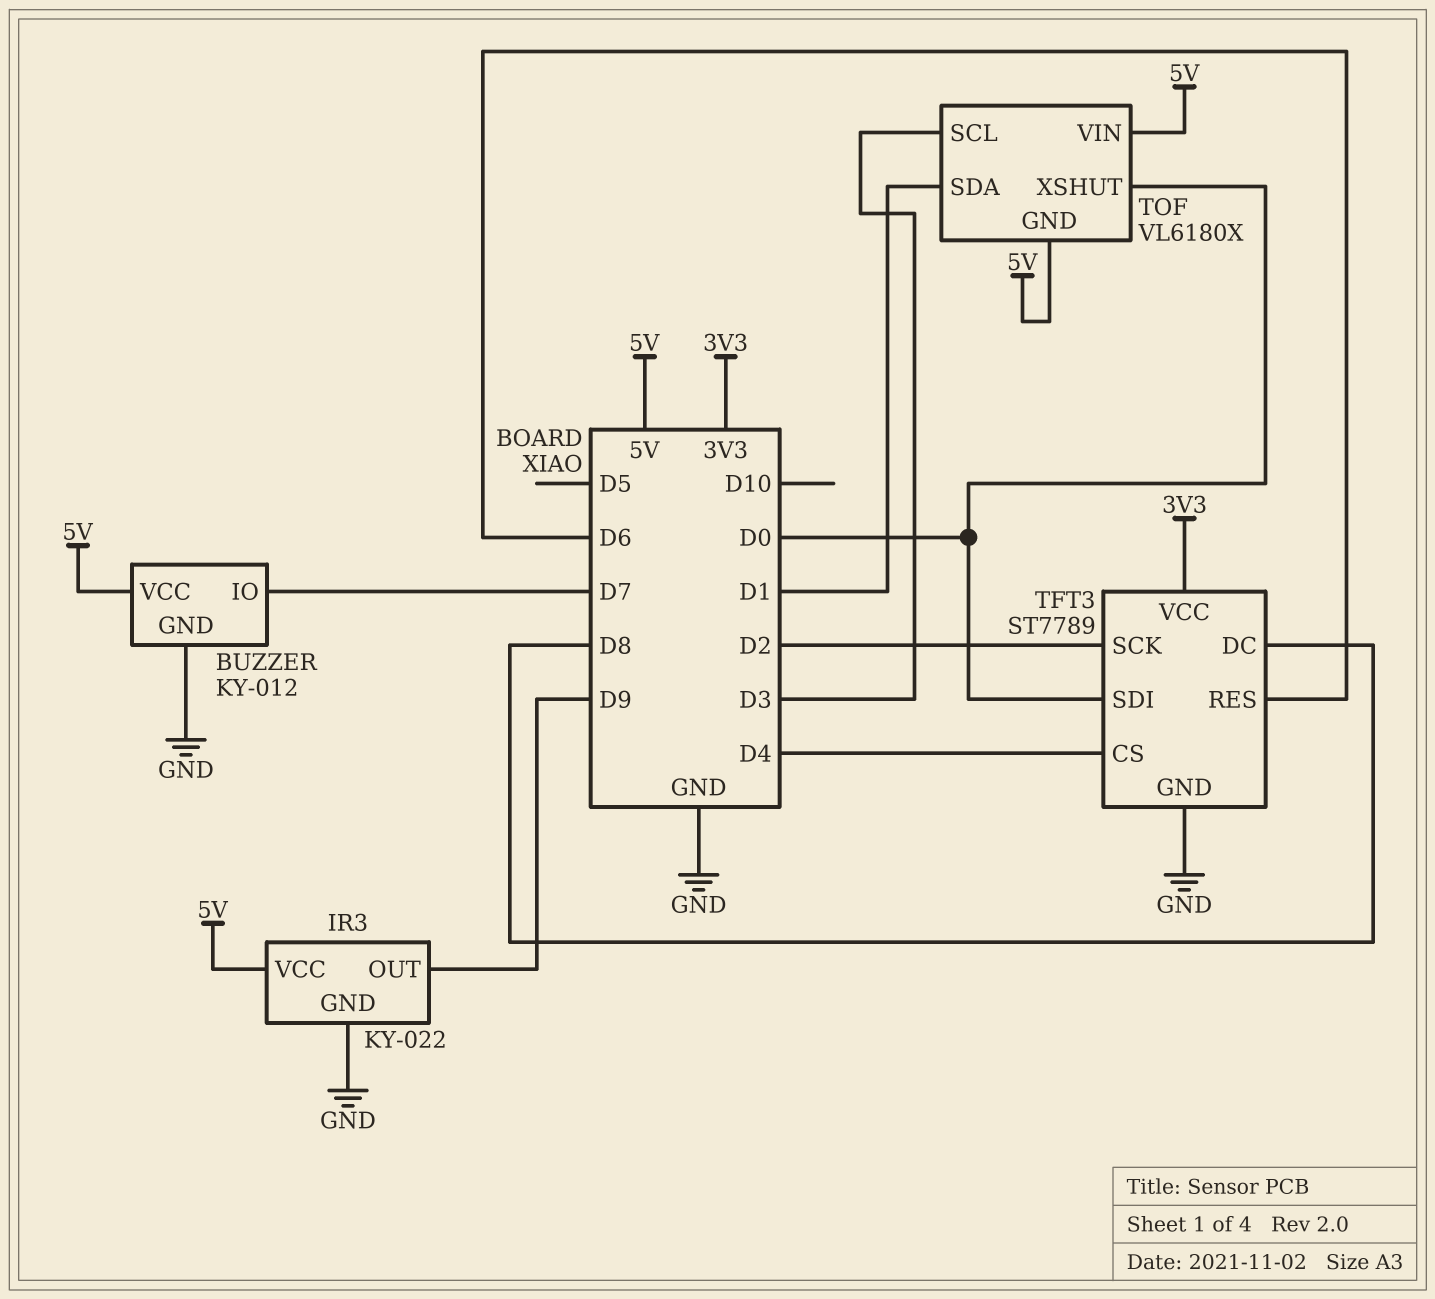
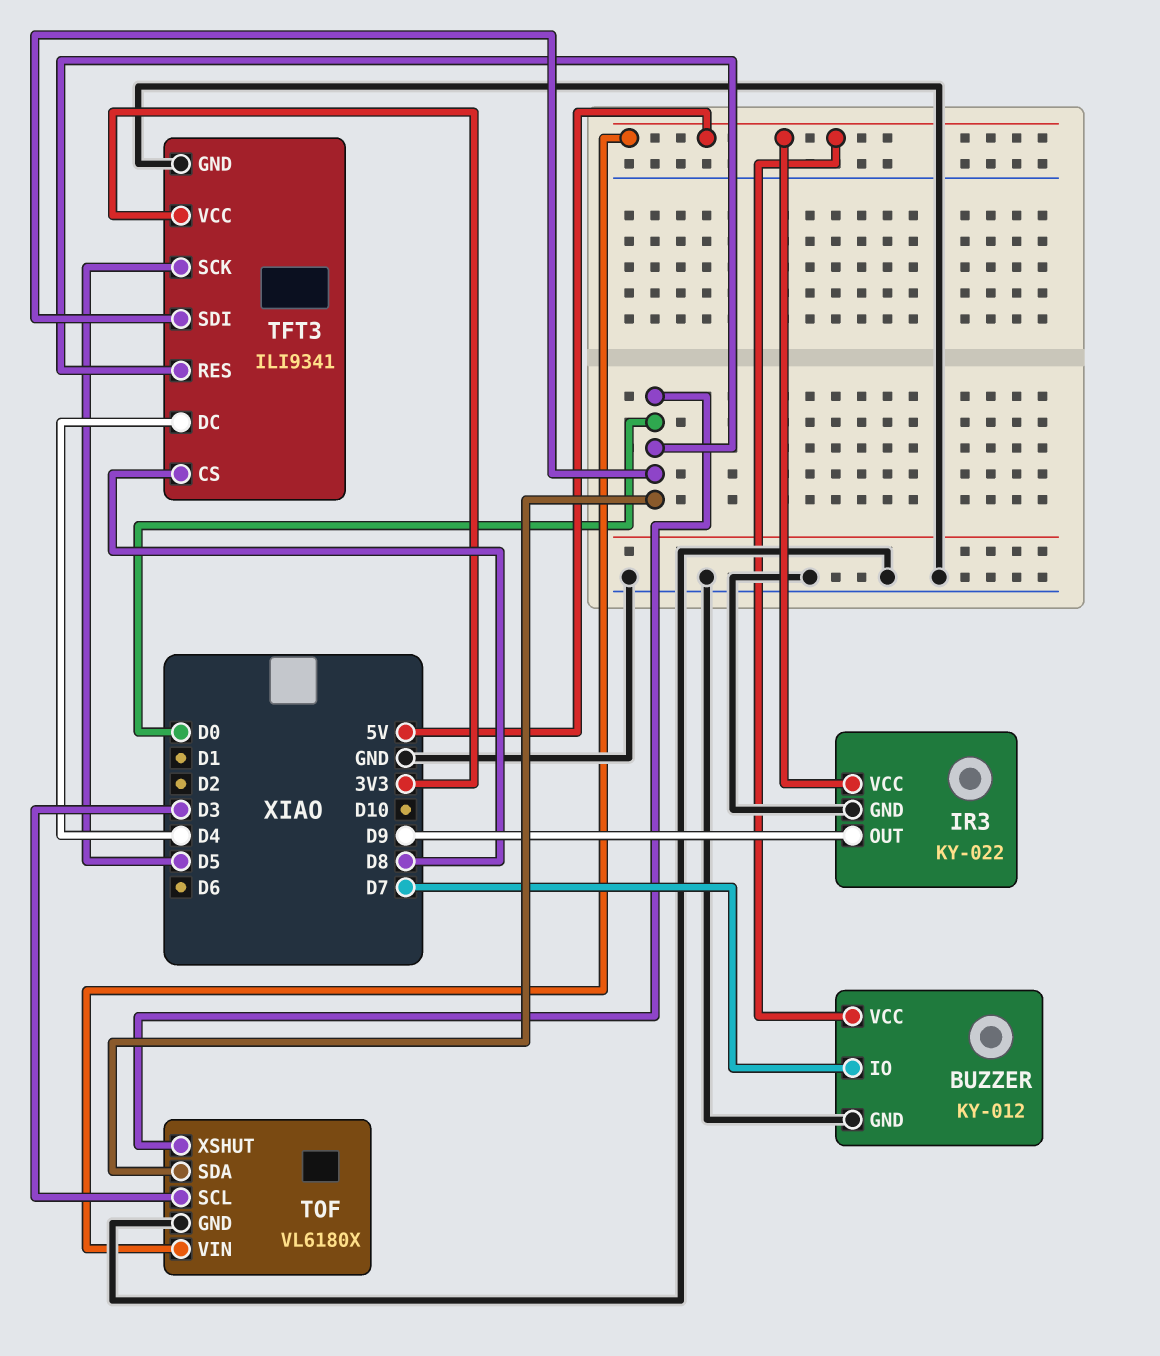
TFT3: ST7789 -> ILI9341
TFT3 pin CS: D4 -> D8
TFT3 pin DC: D8 -> D4
TFT3 pin RES: D6 -> D0
TFT3 pin SCK: D2 -> D5
TOF pin GND: 5V -> GND
TOF pin SDA: D1 -> D0

